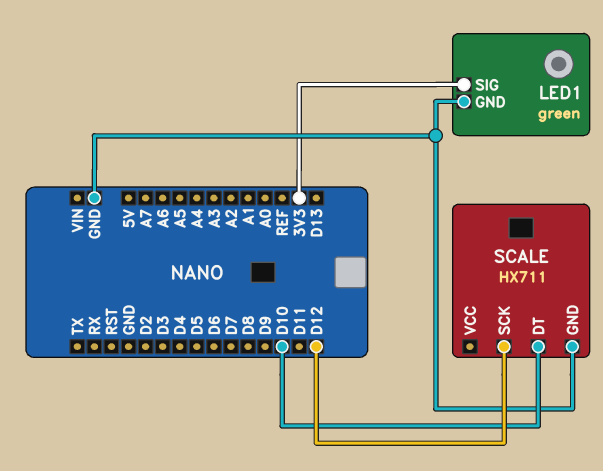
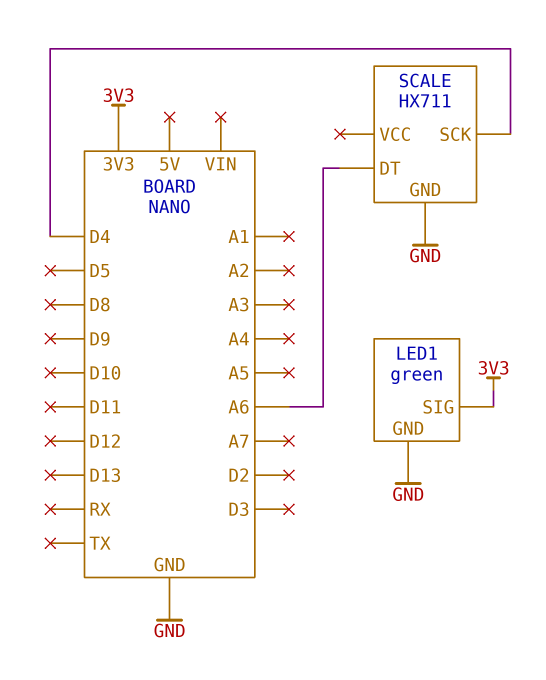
SCALE pin DT: D10 -> A6
SCALE pin SCK: D12 -> D4

